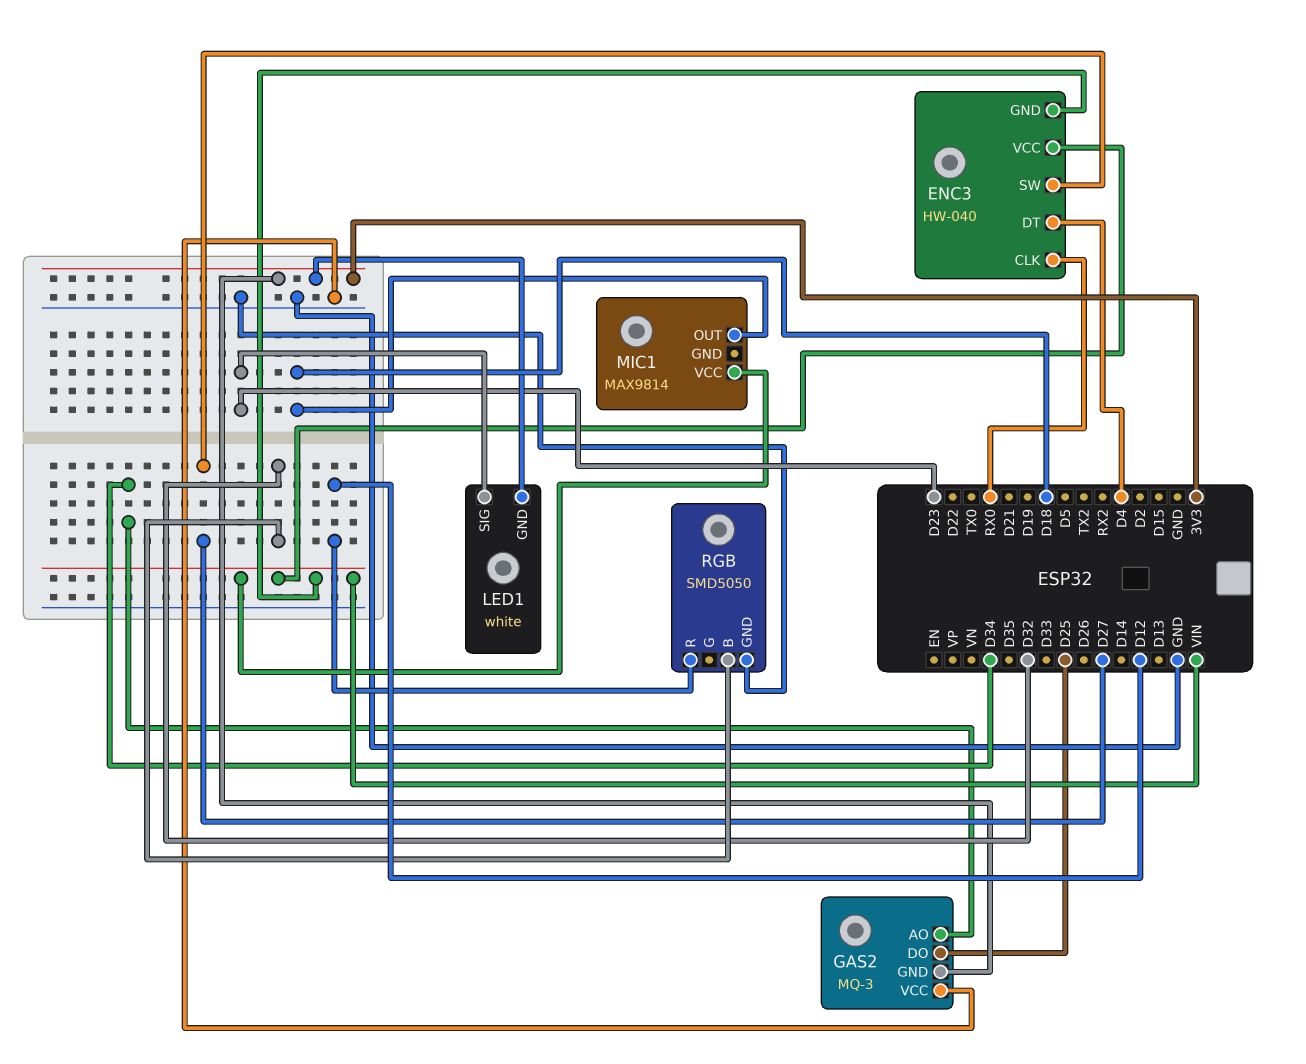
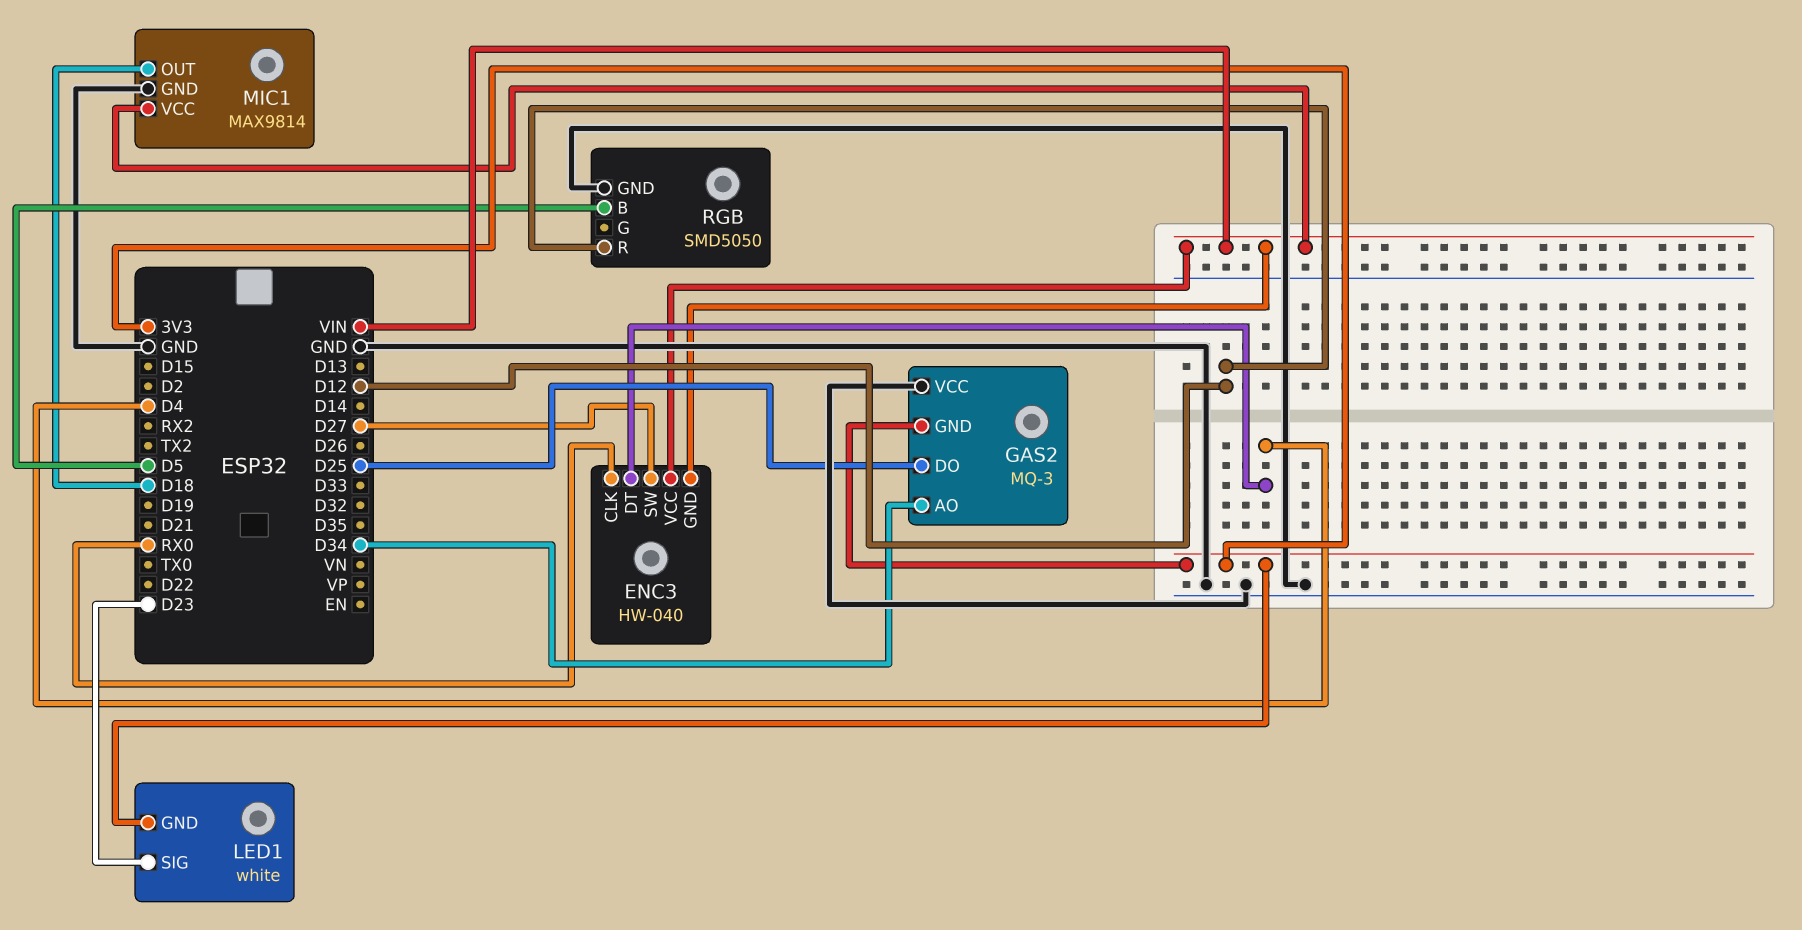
MIC1 pin GND: none -> GND
RGB pin B: D32 -> D5

